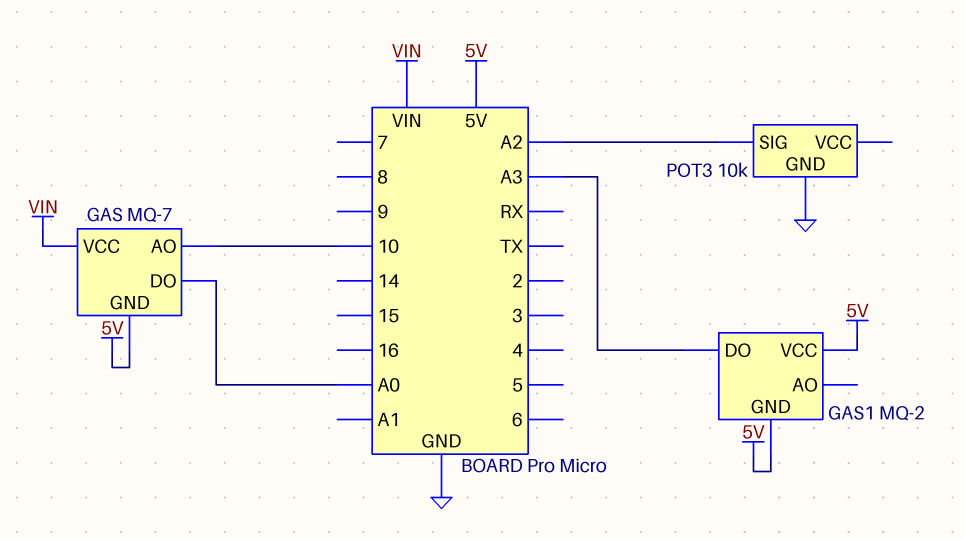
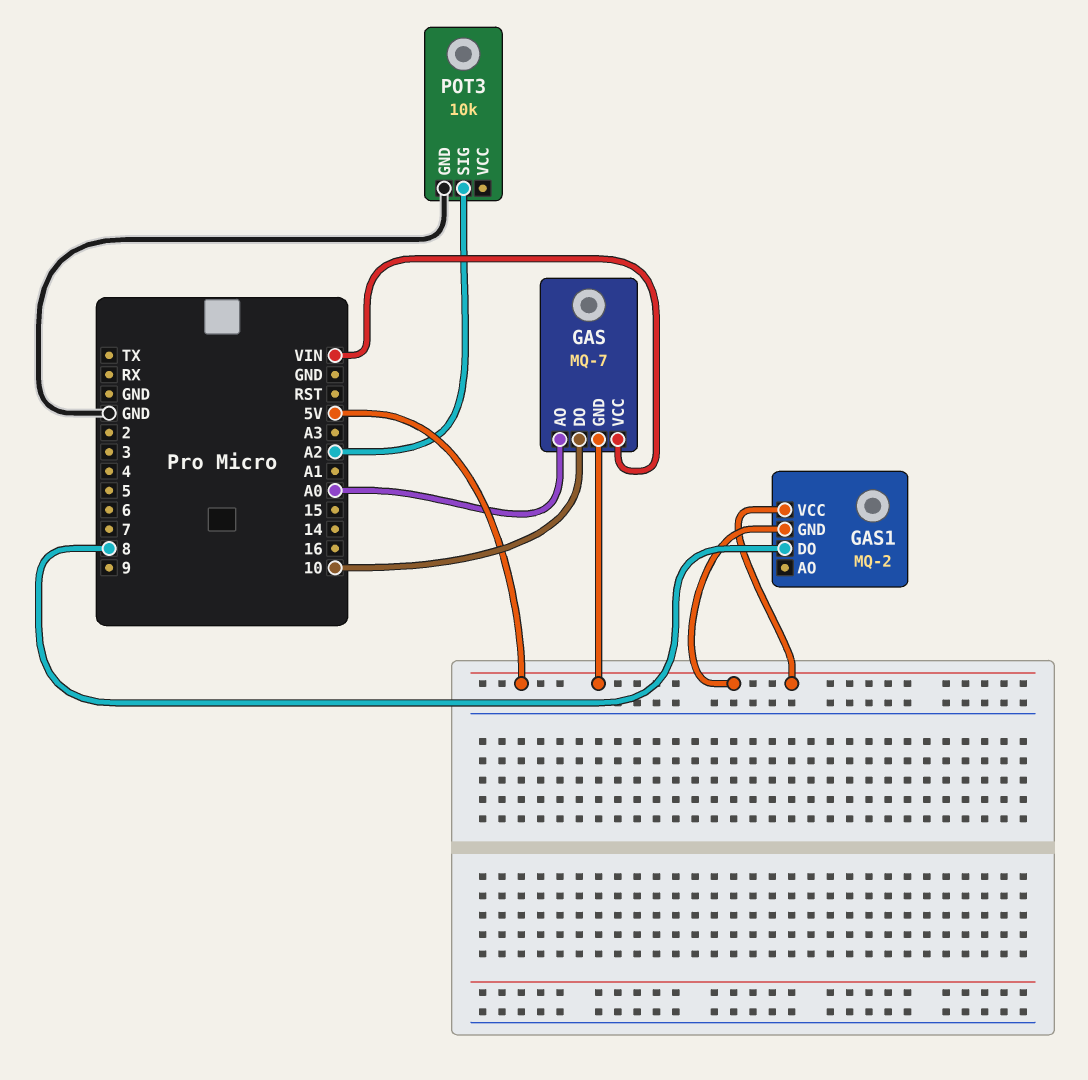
GAS pin AO: 10 -> A0
GAS pin DO: A0 -> 10
GAS1 pin DO: A3 -> 8

